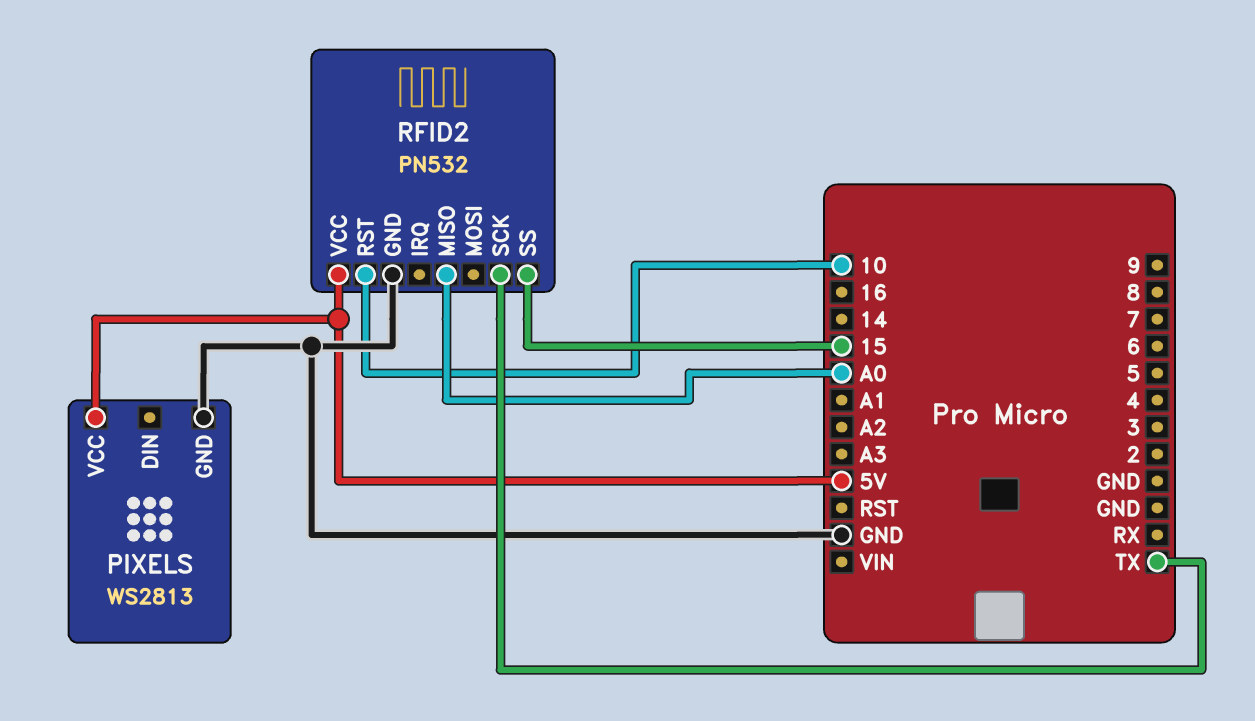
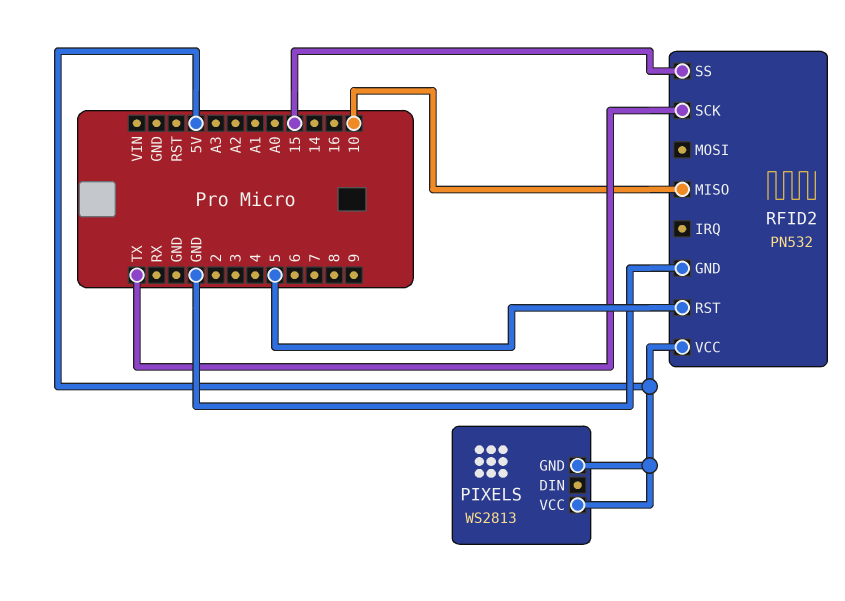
PIXELS pin GND: GND -> 5V
RFID2 pin MISO: A0 -> 10
RFID2 pin RST: 10 -> 5

